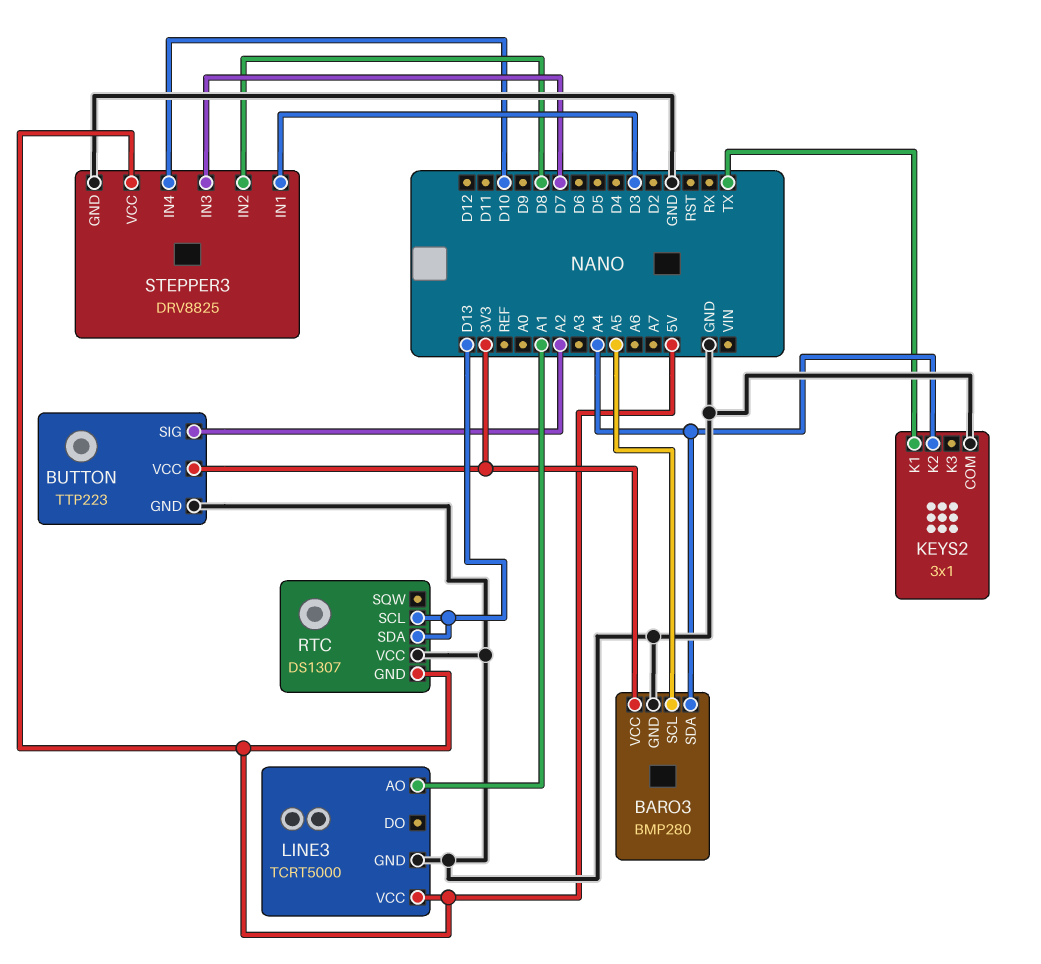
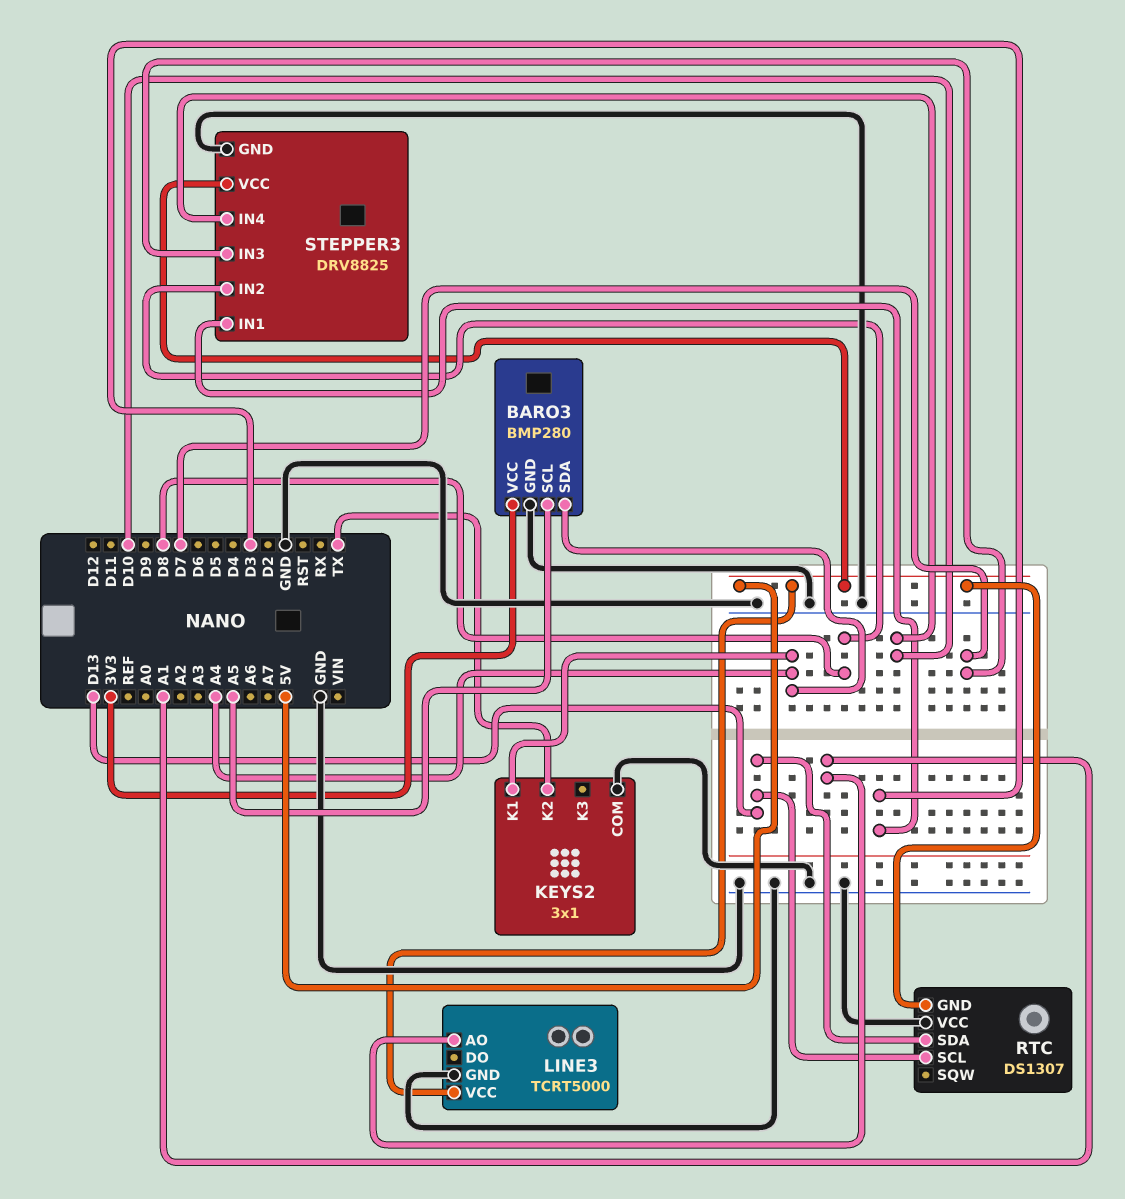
BUTTON: TTP223 -> none
BUTTON pin GND: GND -> none
BUTTON pin SIG: A2 -> none
BUTTON pin VCC: 3V3 -> none
KEYS2 pin K1: TX -> A4
KEYS2 pin K2: A4 -> TX

